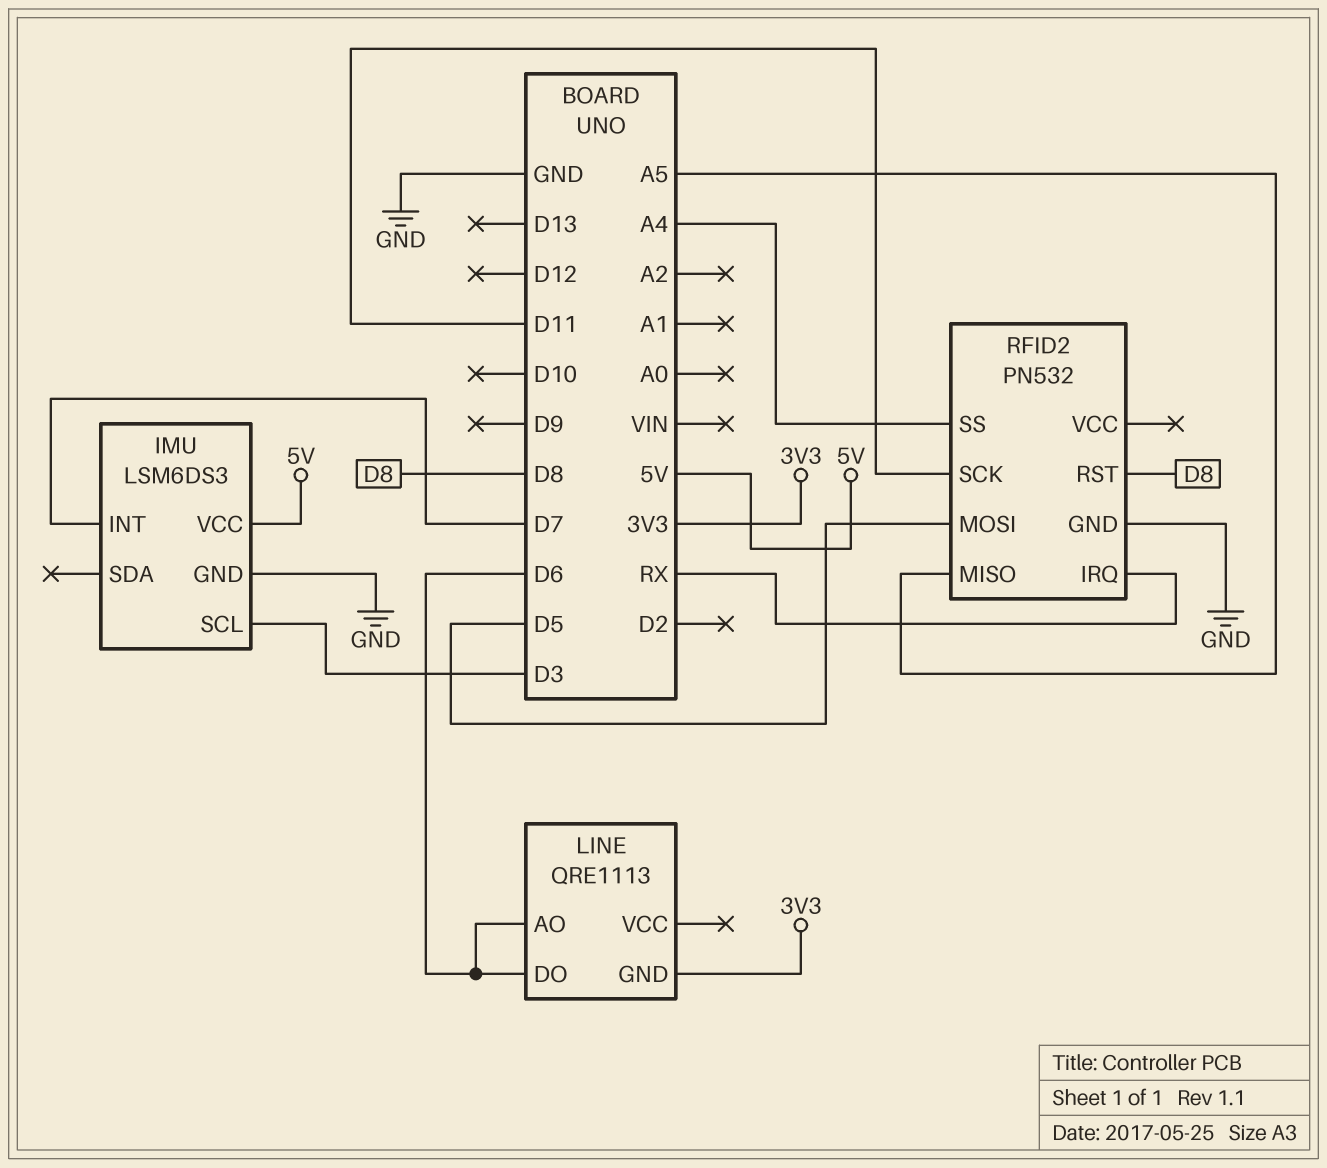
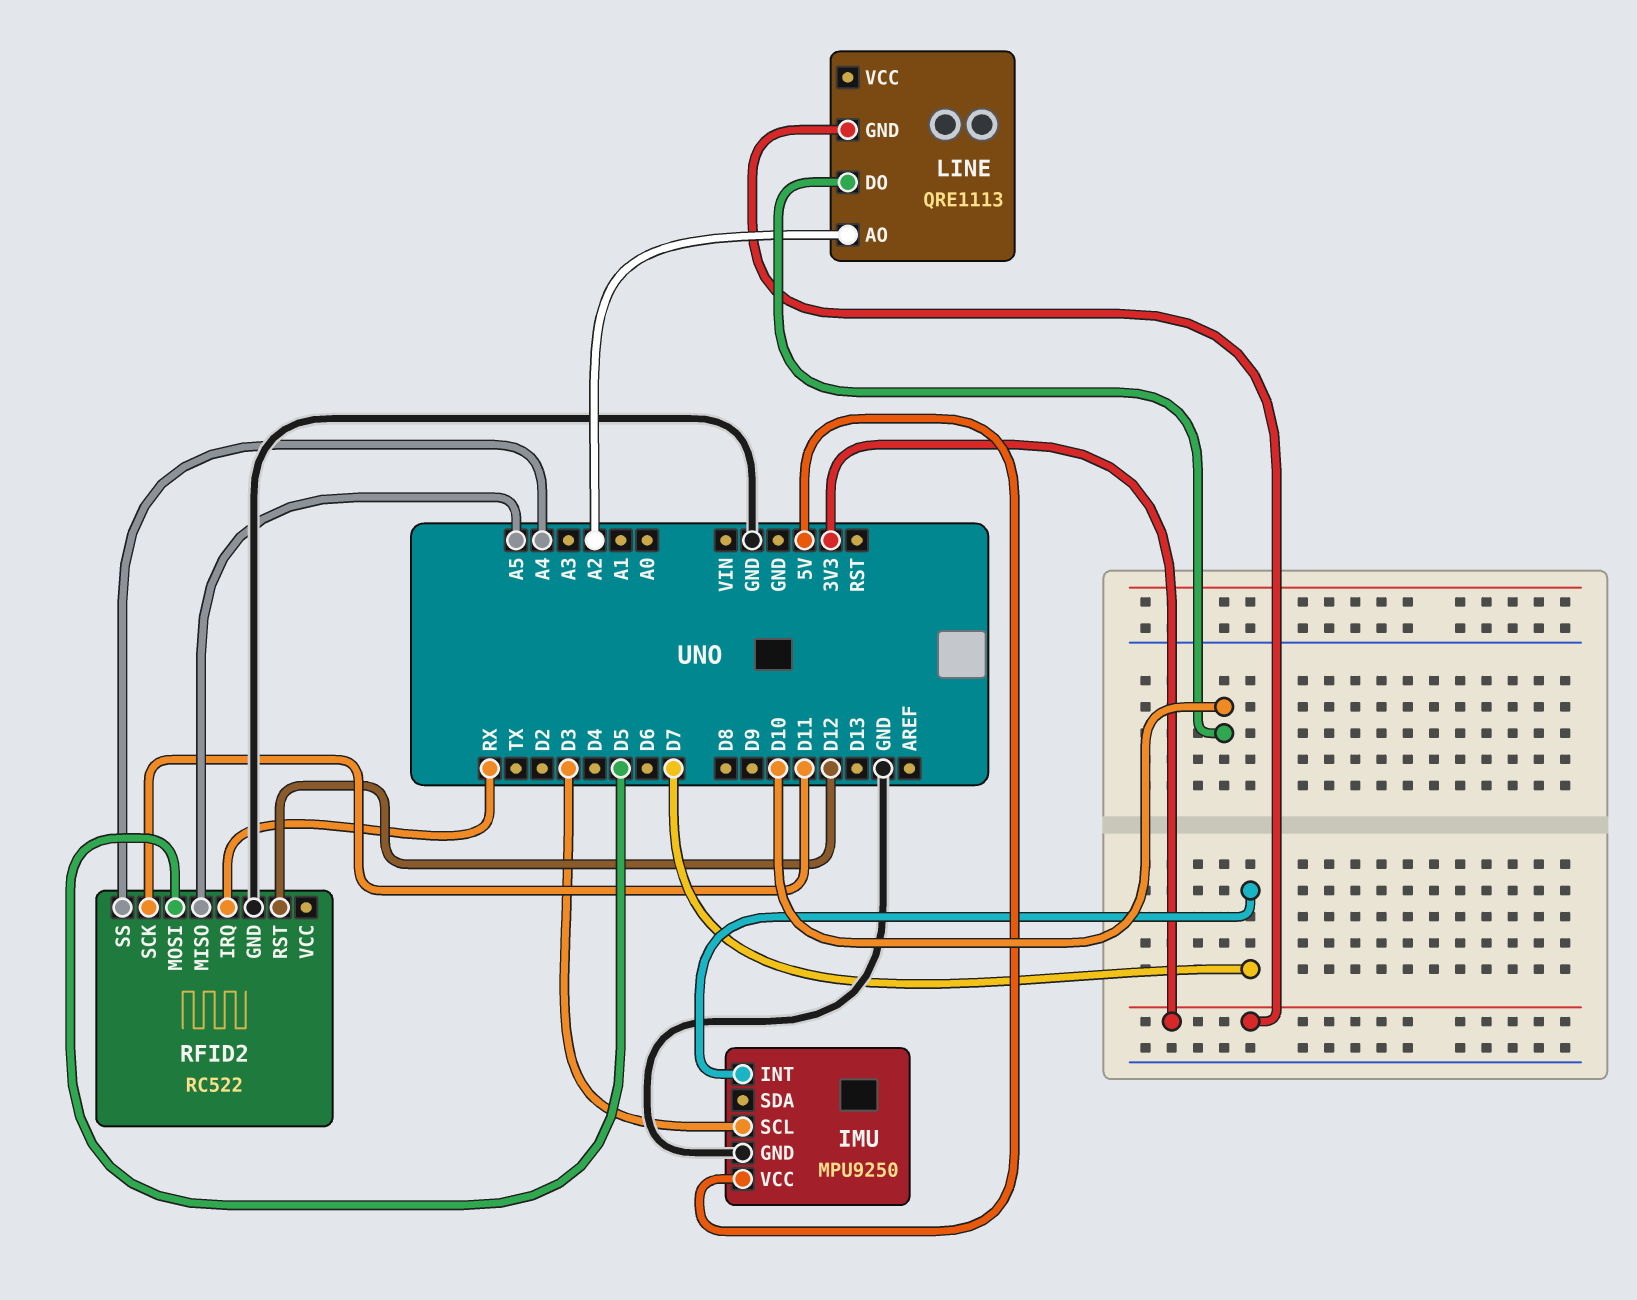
IMU: LSM6DS3 -> MPU9250
LINE pin AO: D6 -> A2
LINE pin DO: D6 -> D10
RFID2: PN532 -> RC522
RFID2 pin RST: D8 -> D12

